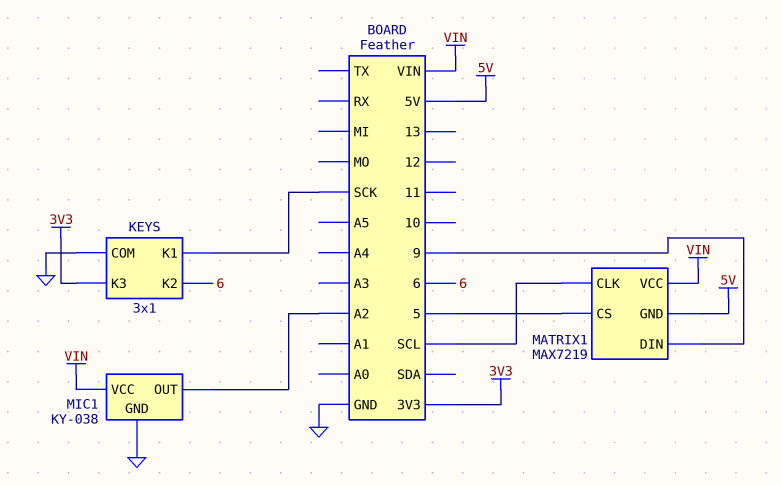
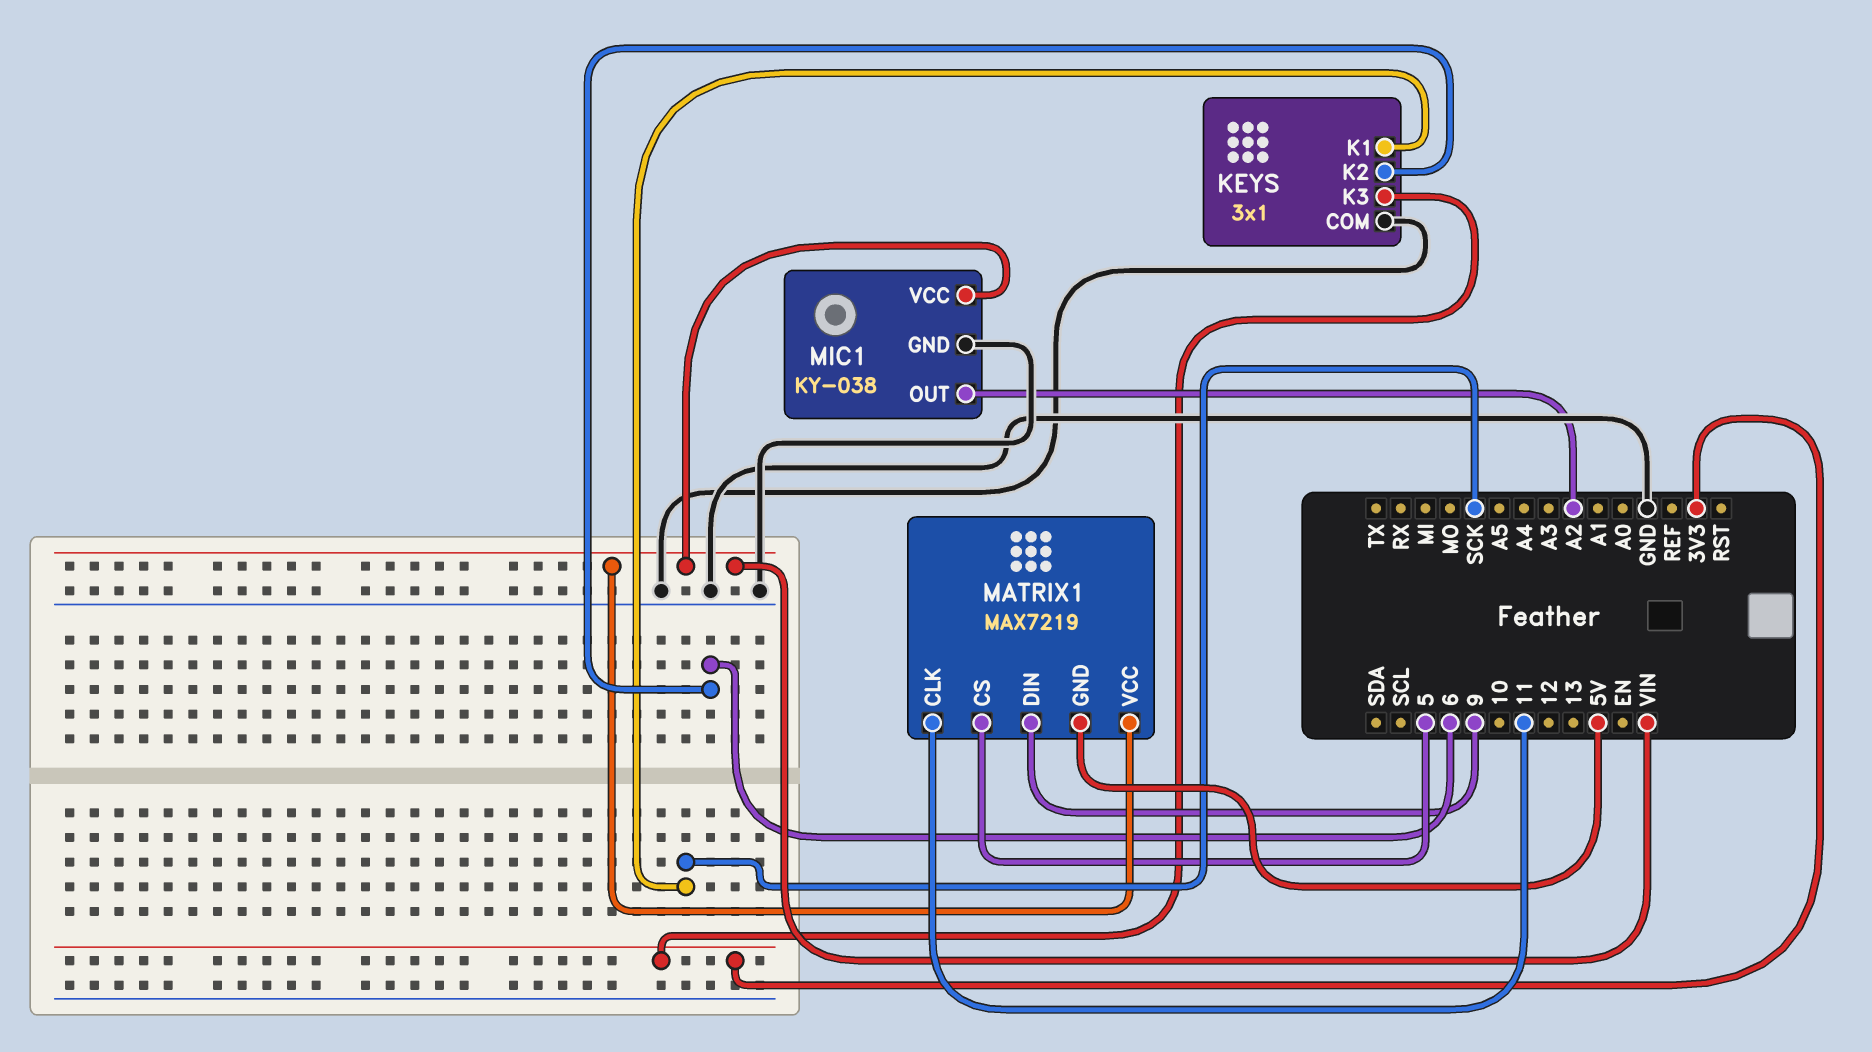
MATRIX1 pin CLK: SCL -> 11

